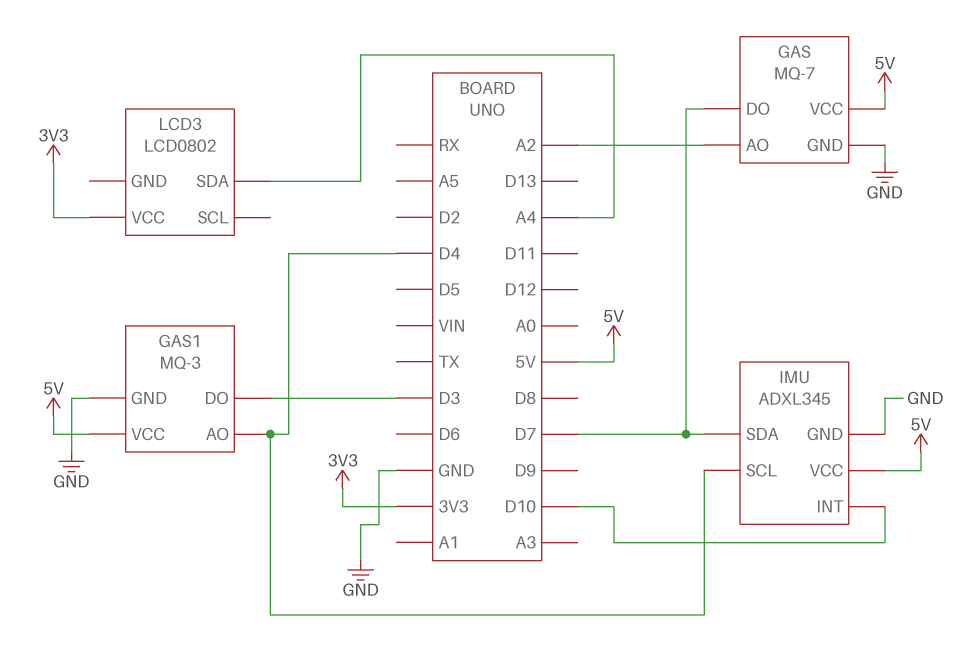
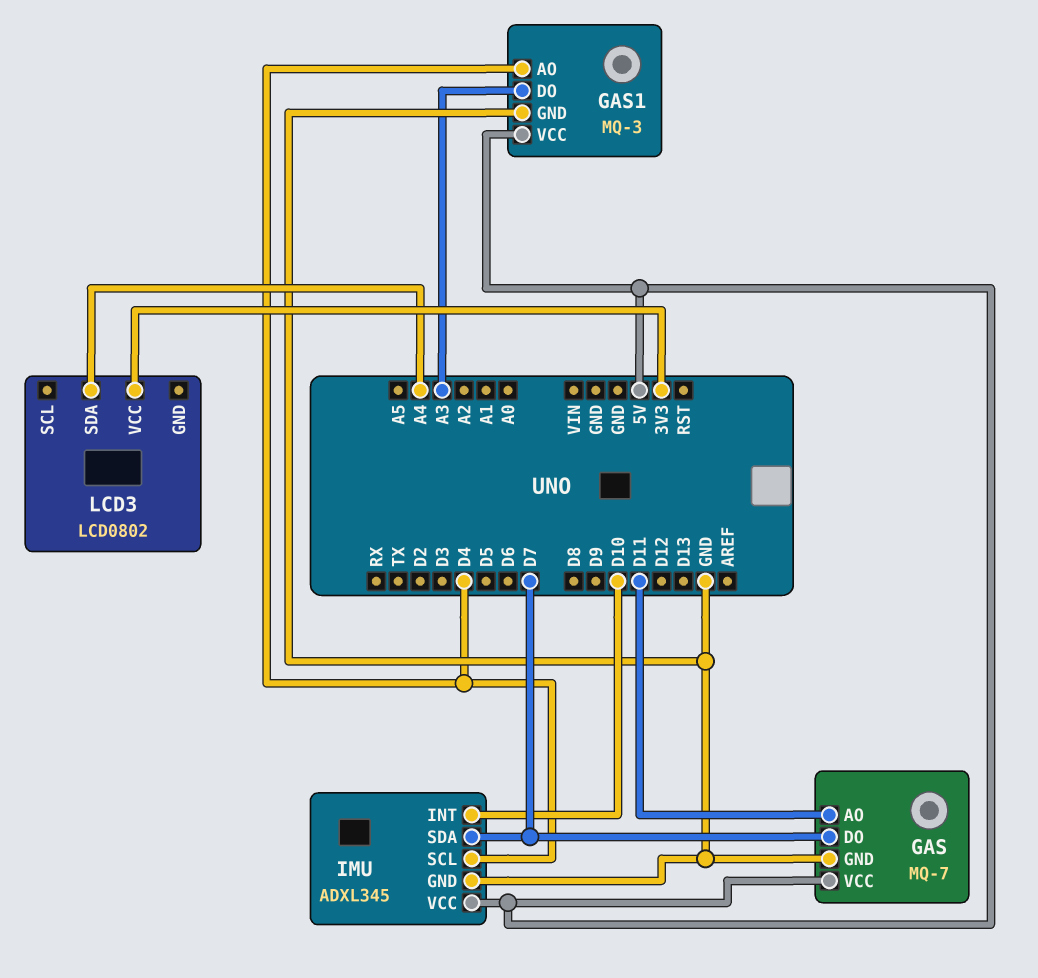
GAS pin AO: A2 -> D11
GAS1 pin DO: D3 -> A3

